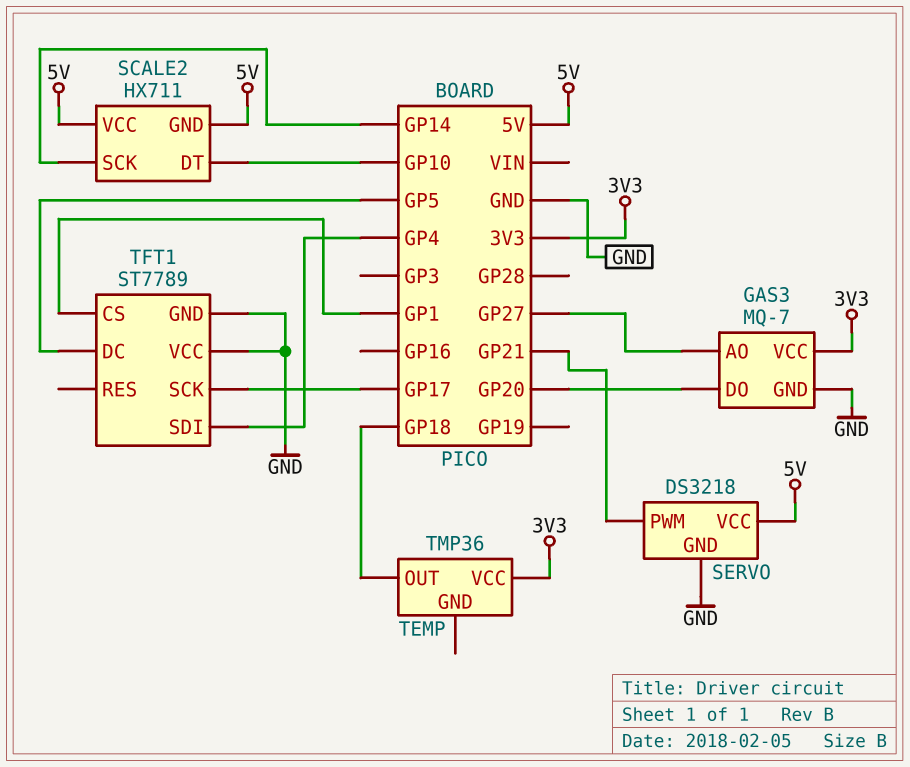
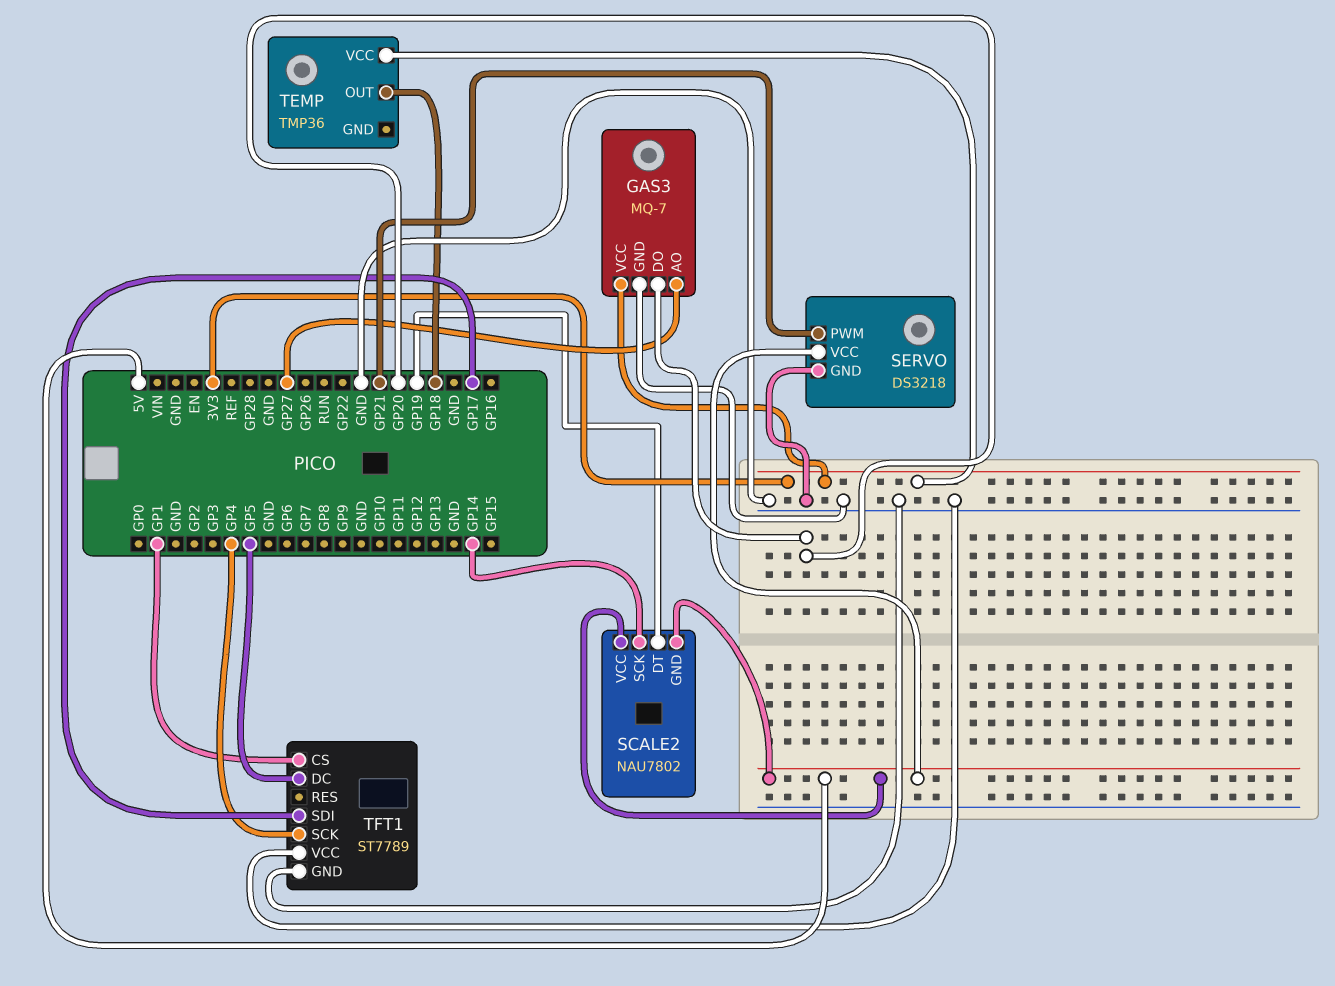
SCALE2: HX711 -> NAU7802
SCALE2 pin DT: GP10 -> GP19
TFT1 pin SCK: GP17 -> GP4
TFT1 pin SDI: GP4 -> GP17

